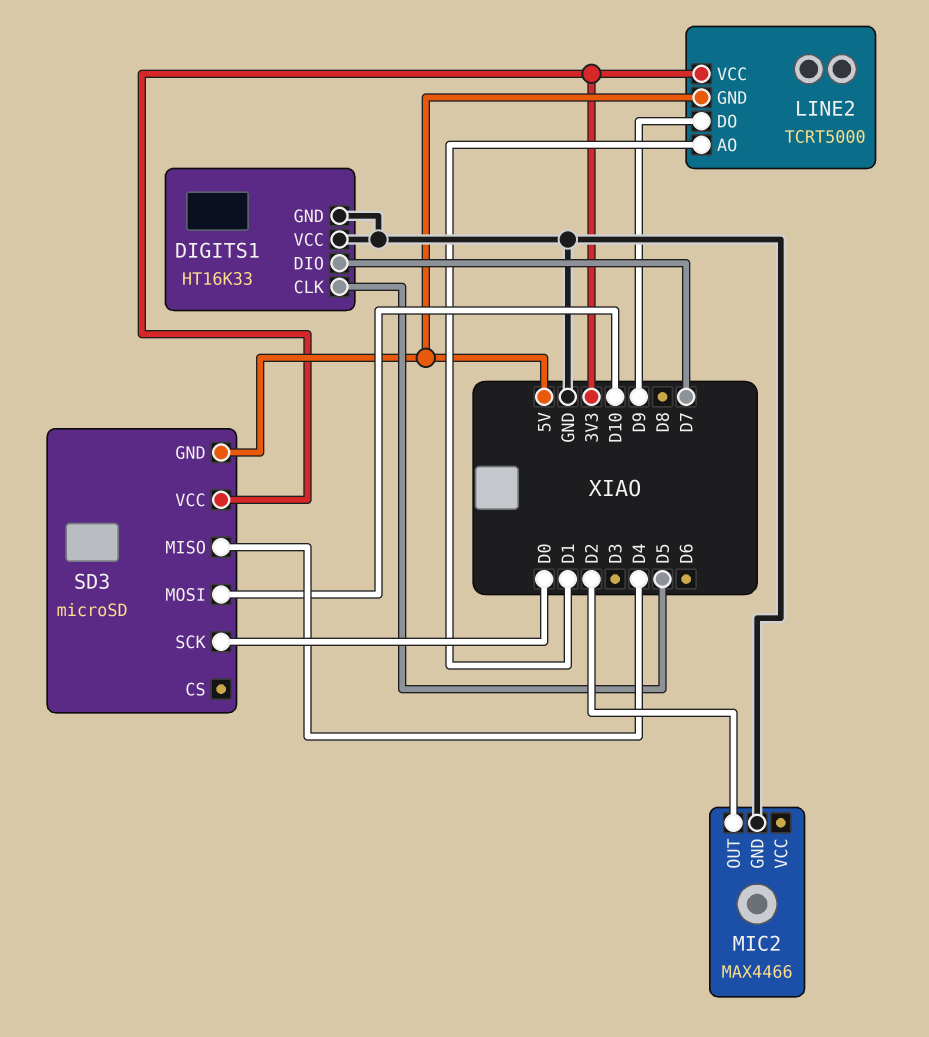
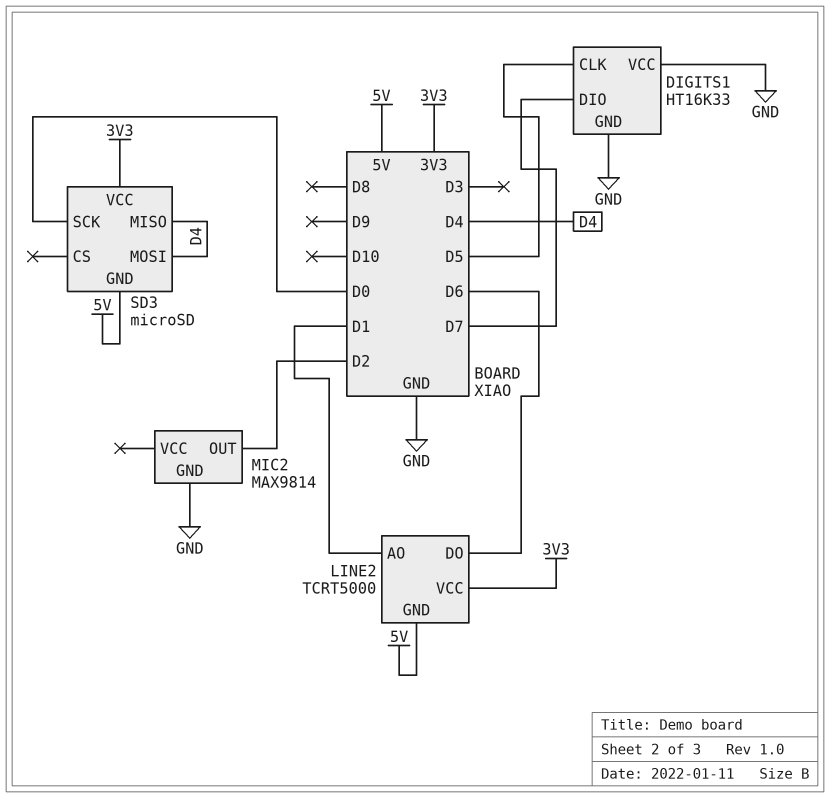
LINE2 pin DO: D9 -> D6
MIC2: MAX4466 -> MAX9814
SD3 pin MOSI: D10 -> D4

